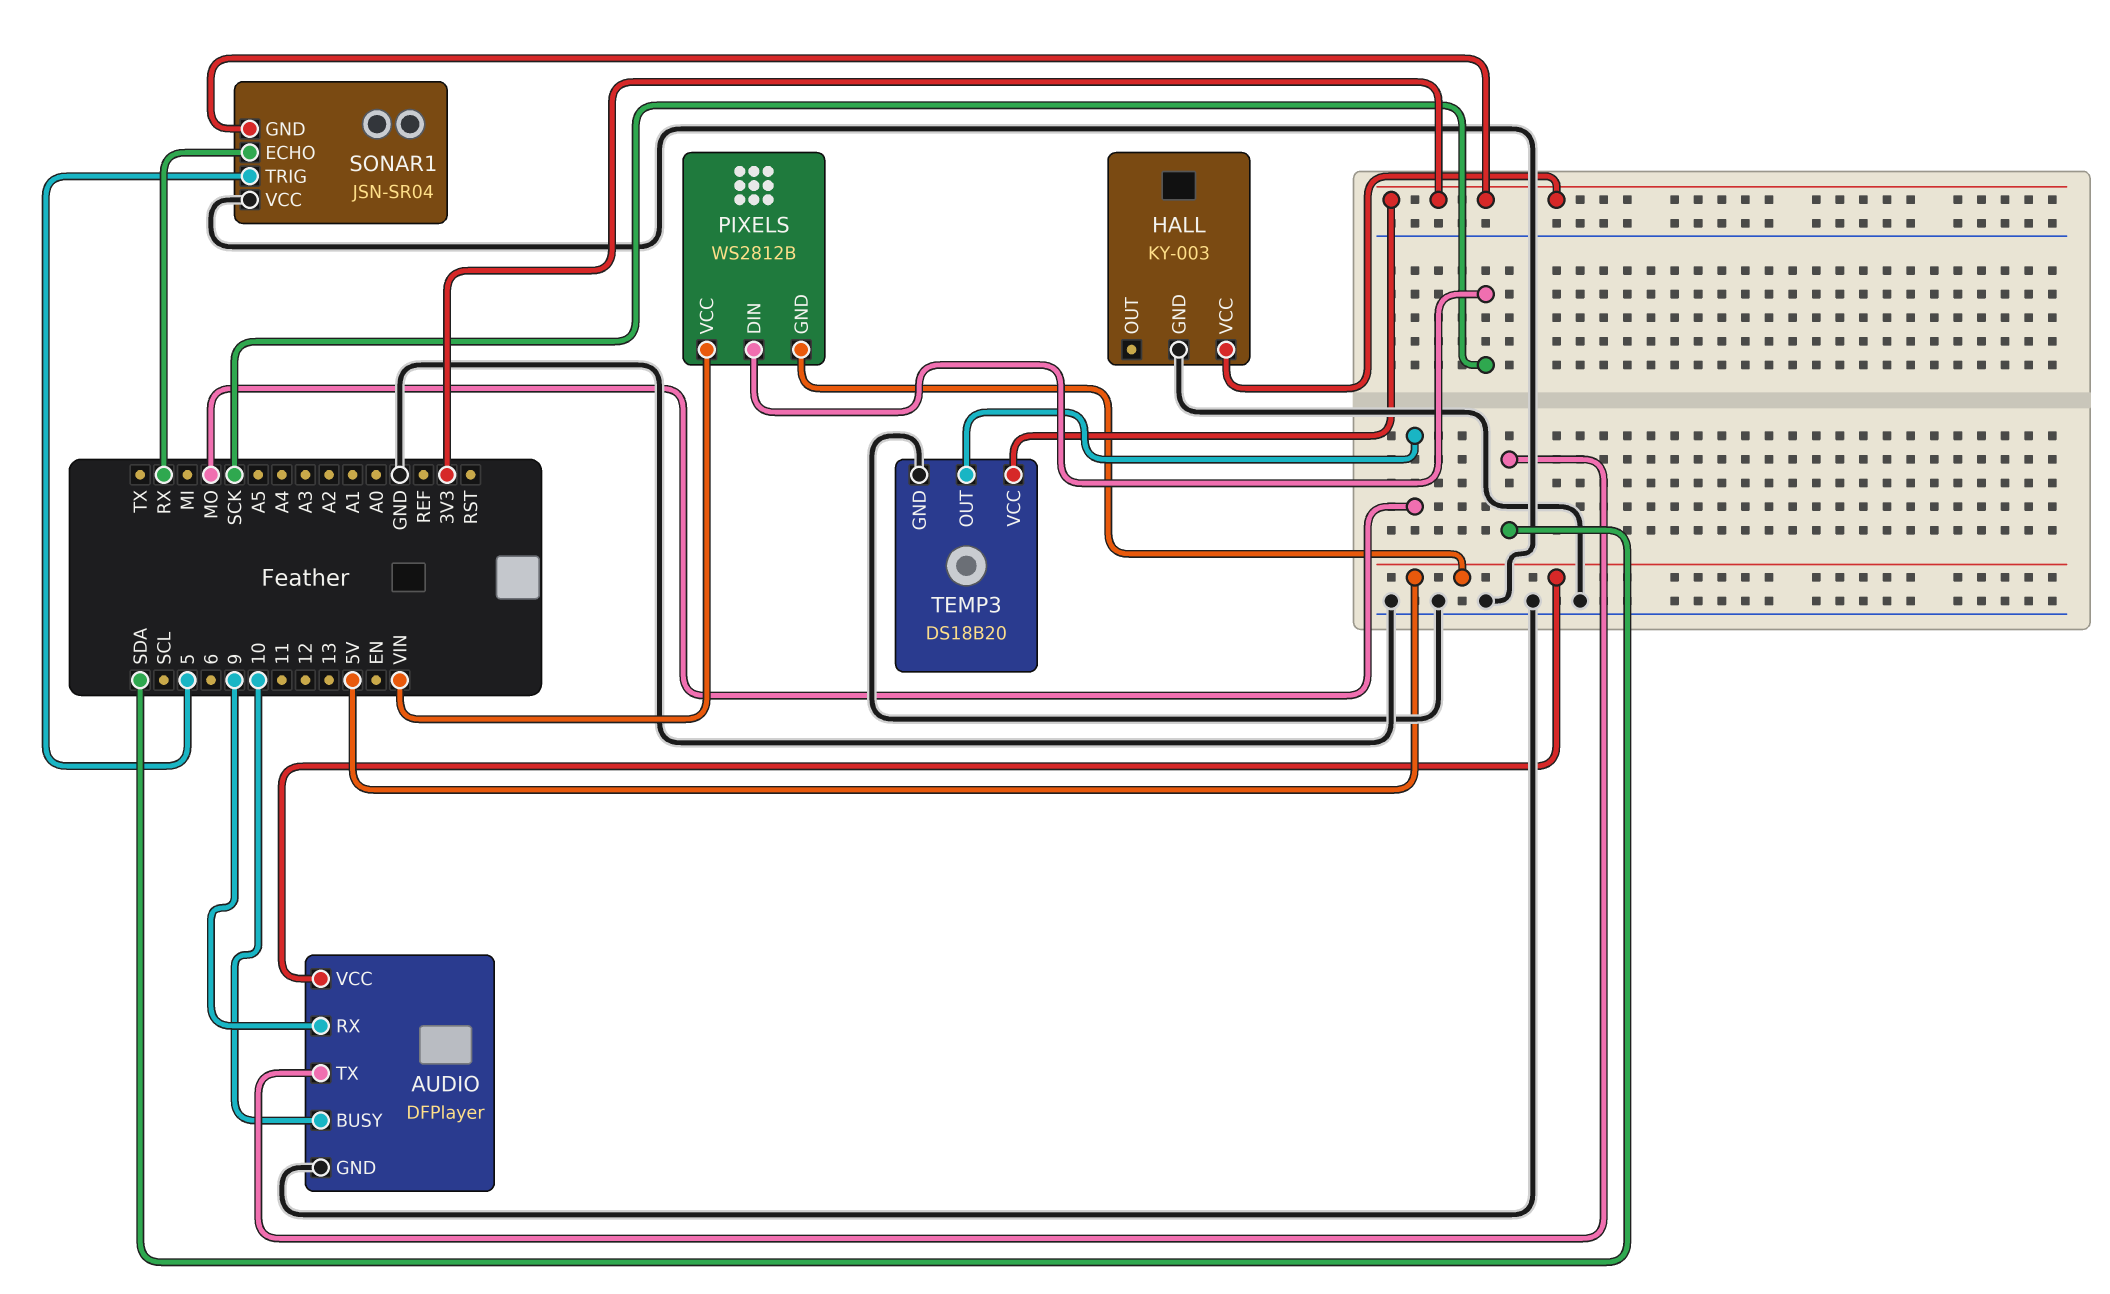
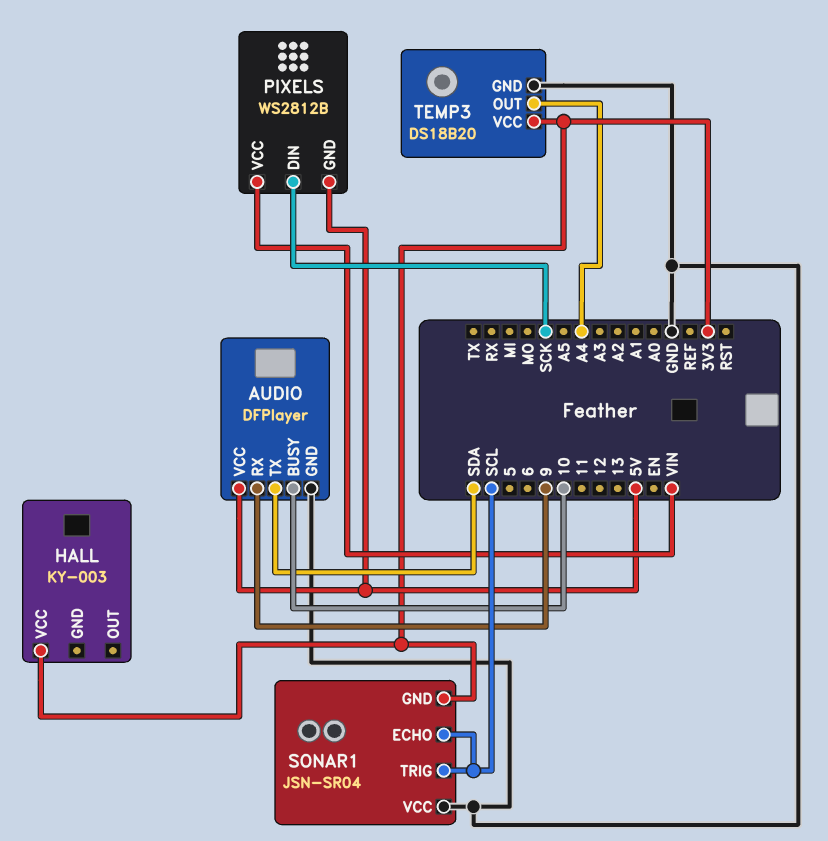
HALL pin GND: GND -> none
SONAR1 pin ECHO: RX -> SCL
SONAR1 pin TRIG: 5 -> SCL
TEMP3 pin OUT: MO -> A4

